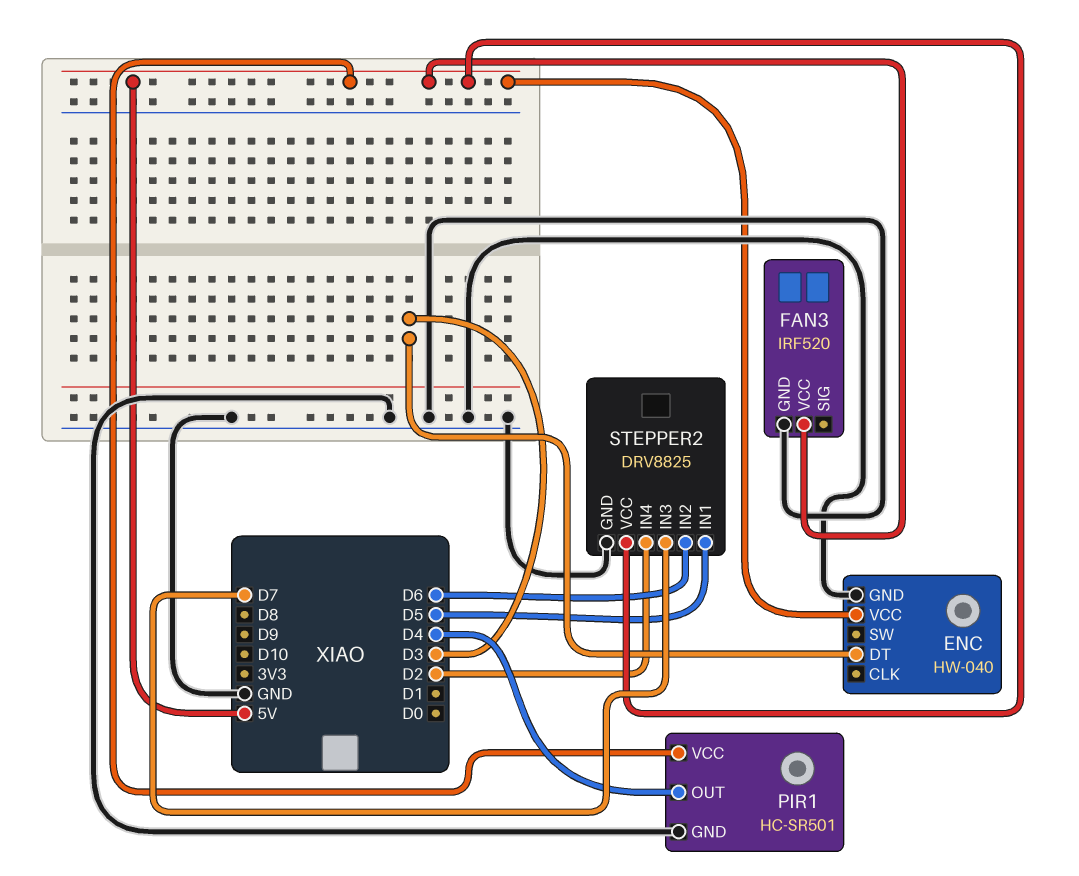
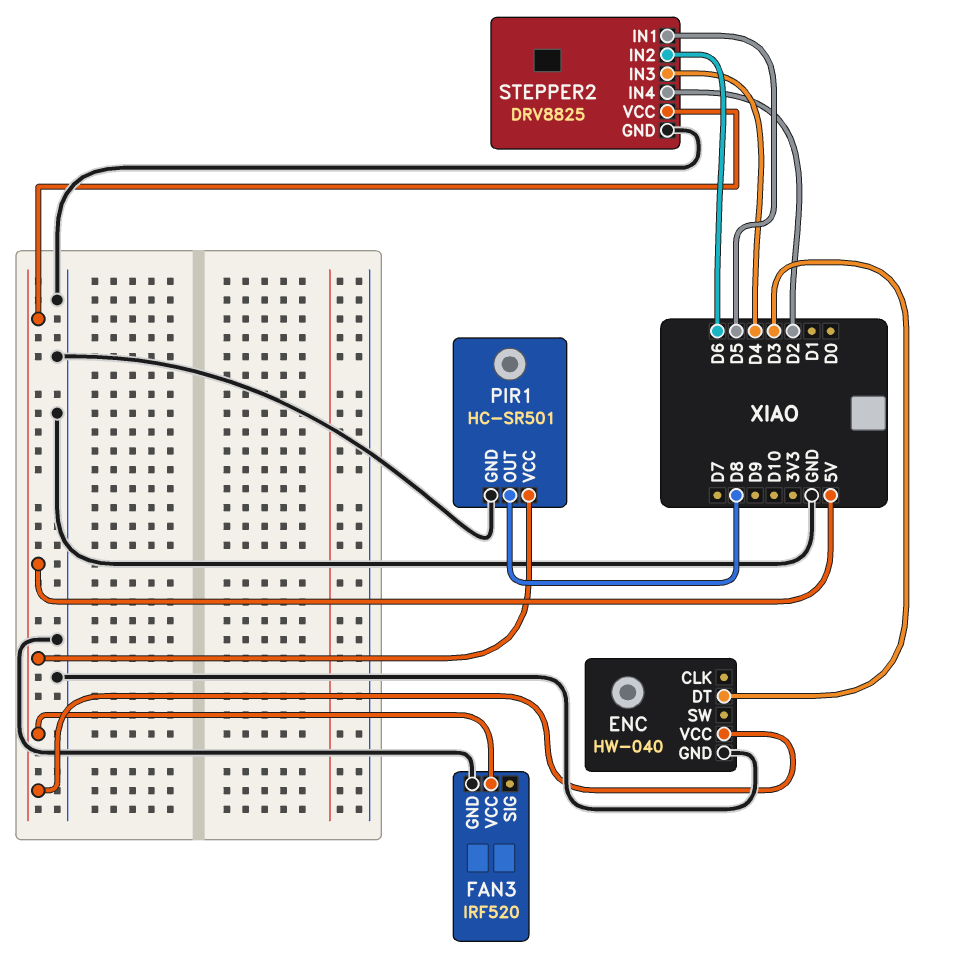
PIR1 pin OUT: D4 -> D8
STEPPER2 pin IN3: D7 -> D4

